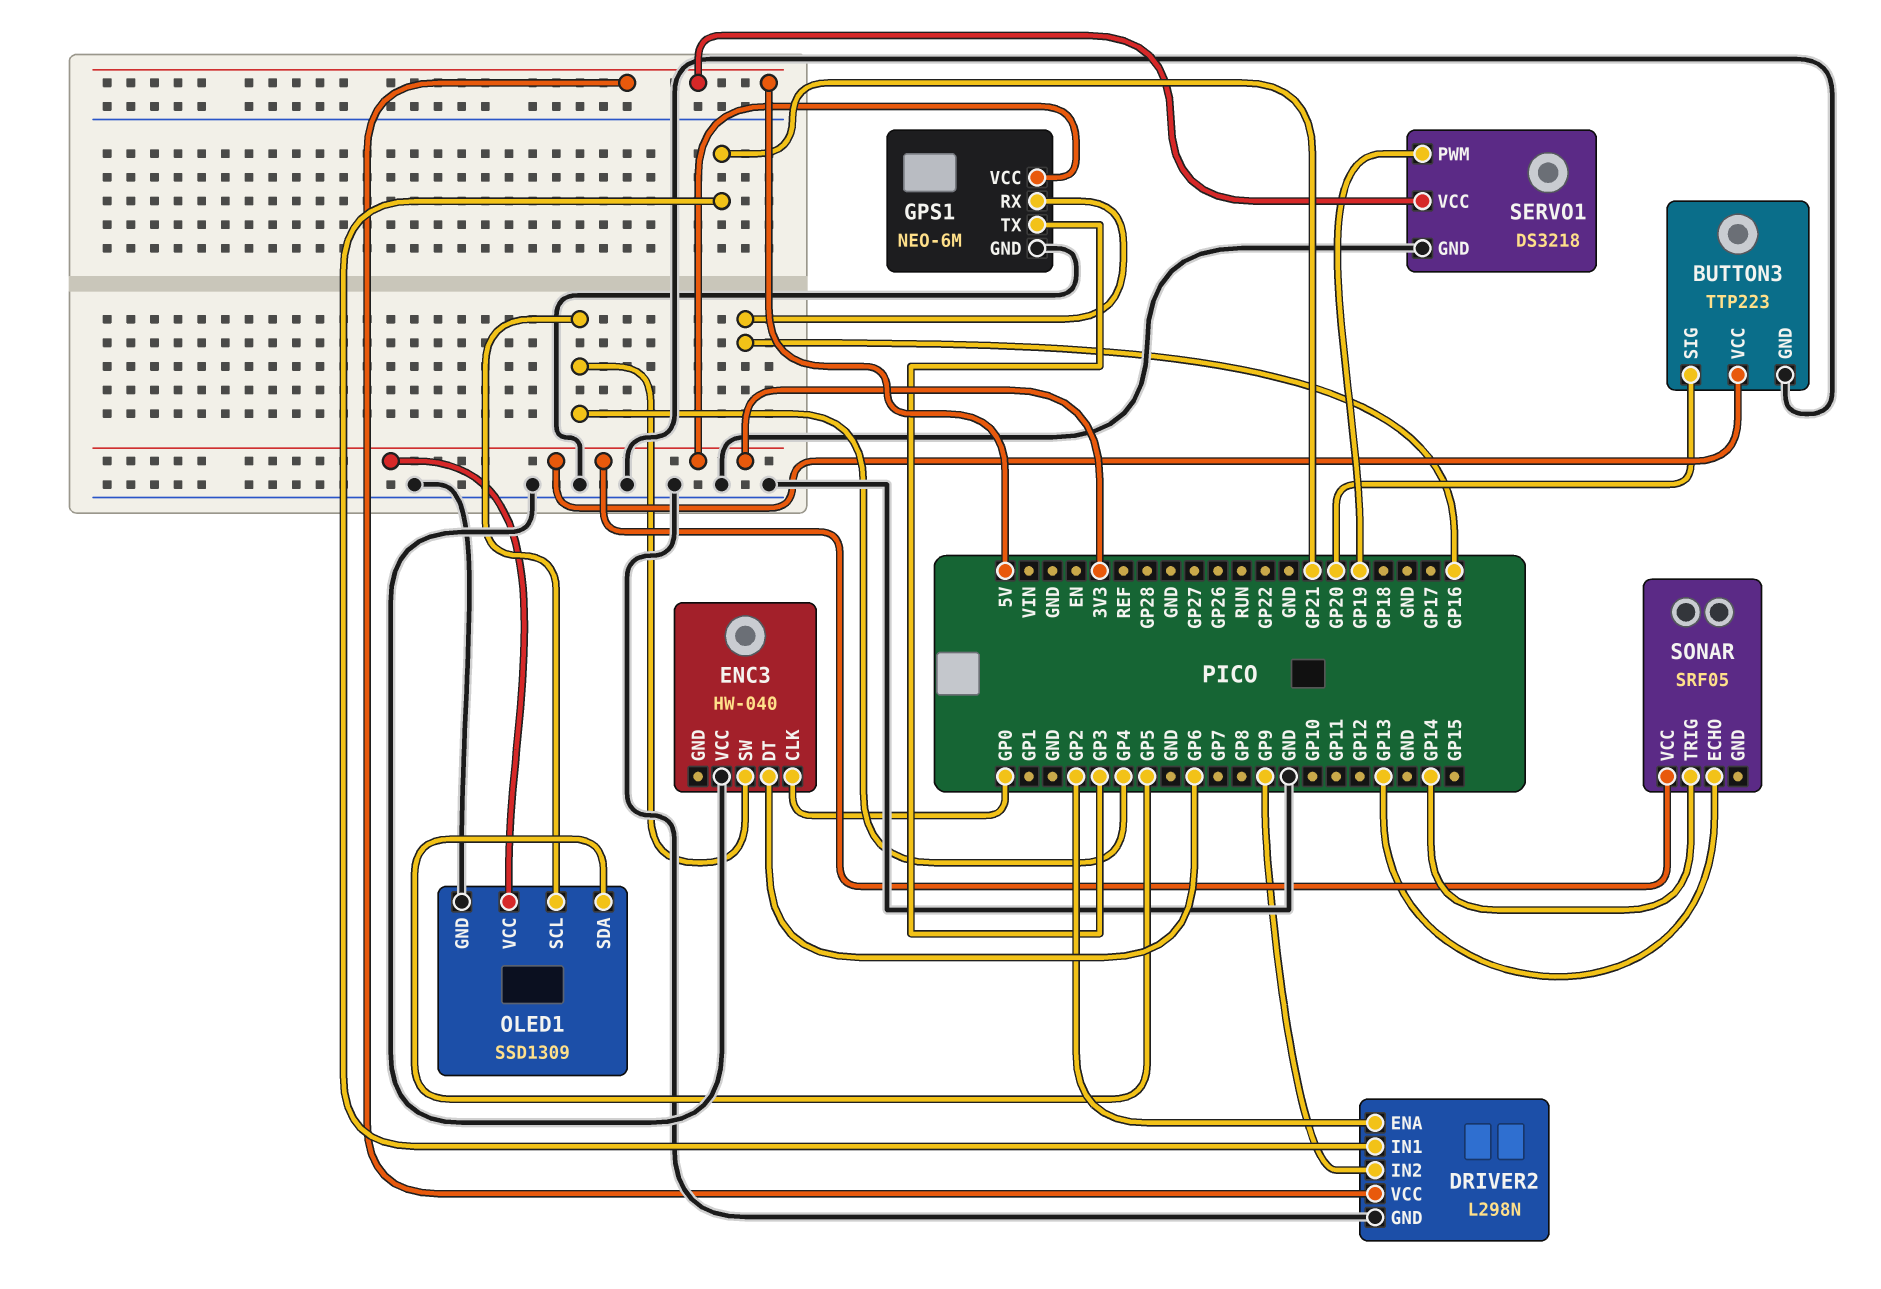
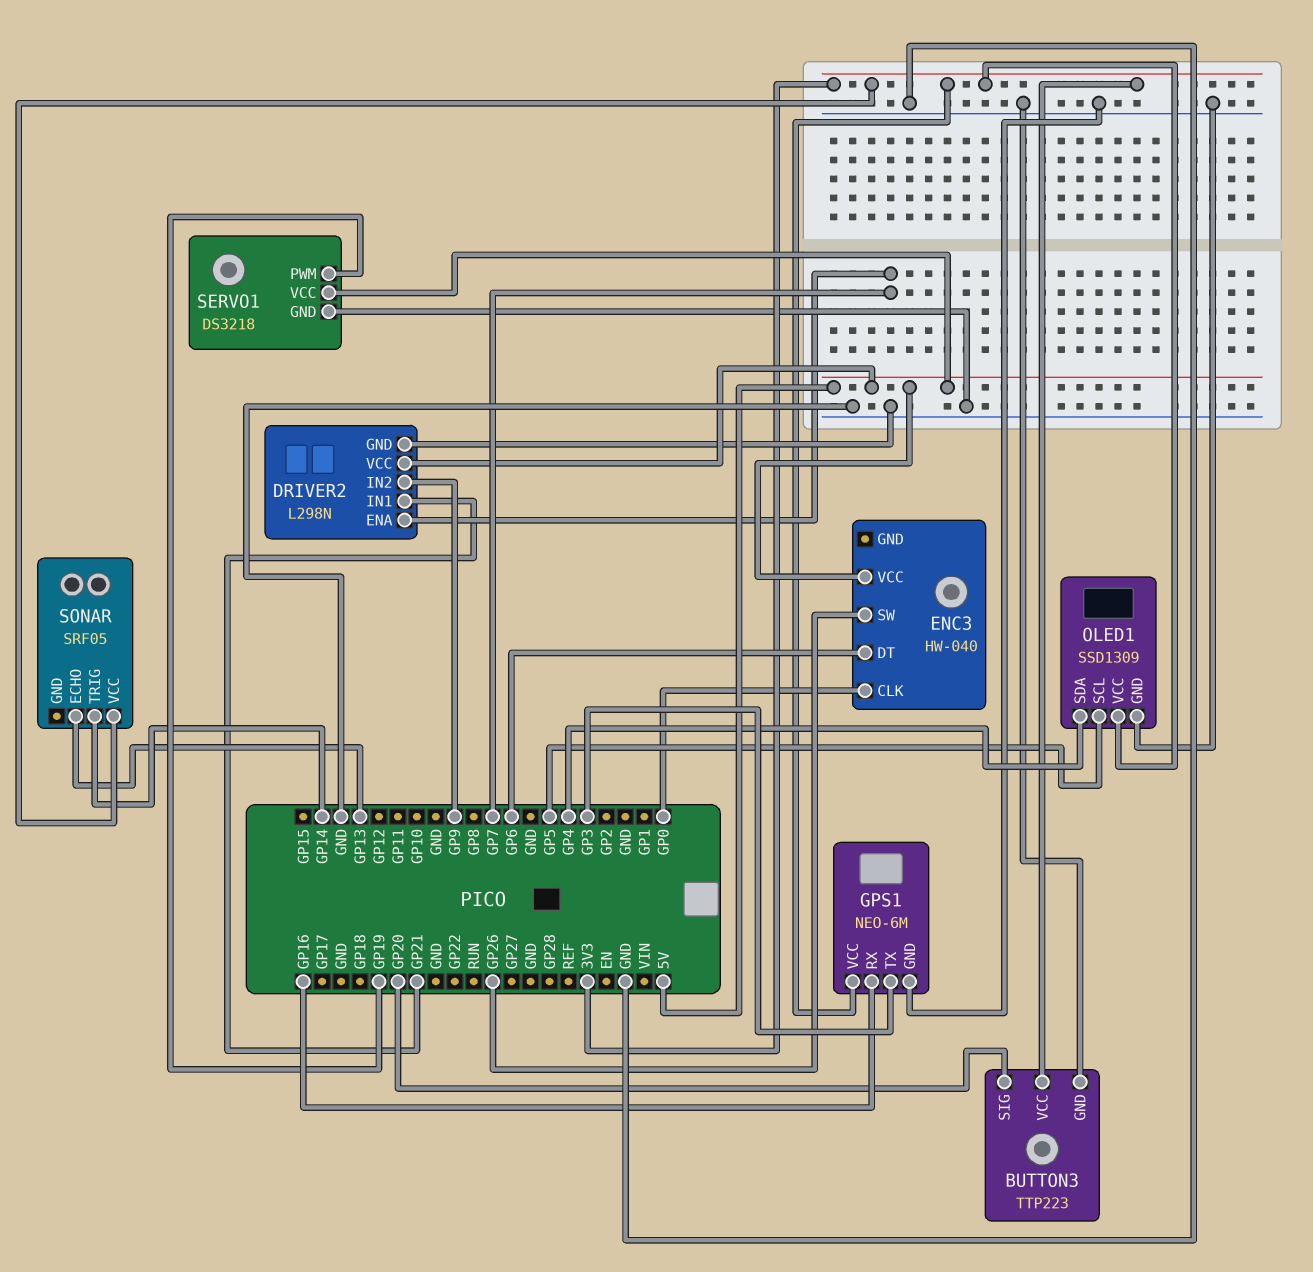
DRIVER2 pin ENA: GP2 -> GP7
ENC3 pin SW: GP4 -> GP26
ENC3 pin VCC: GND -> 5V
OLED1 pin SCL: GP4 -> GP5
OLED1 pin SDA: GP5 -> GP4

